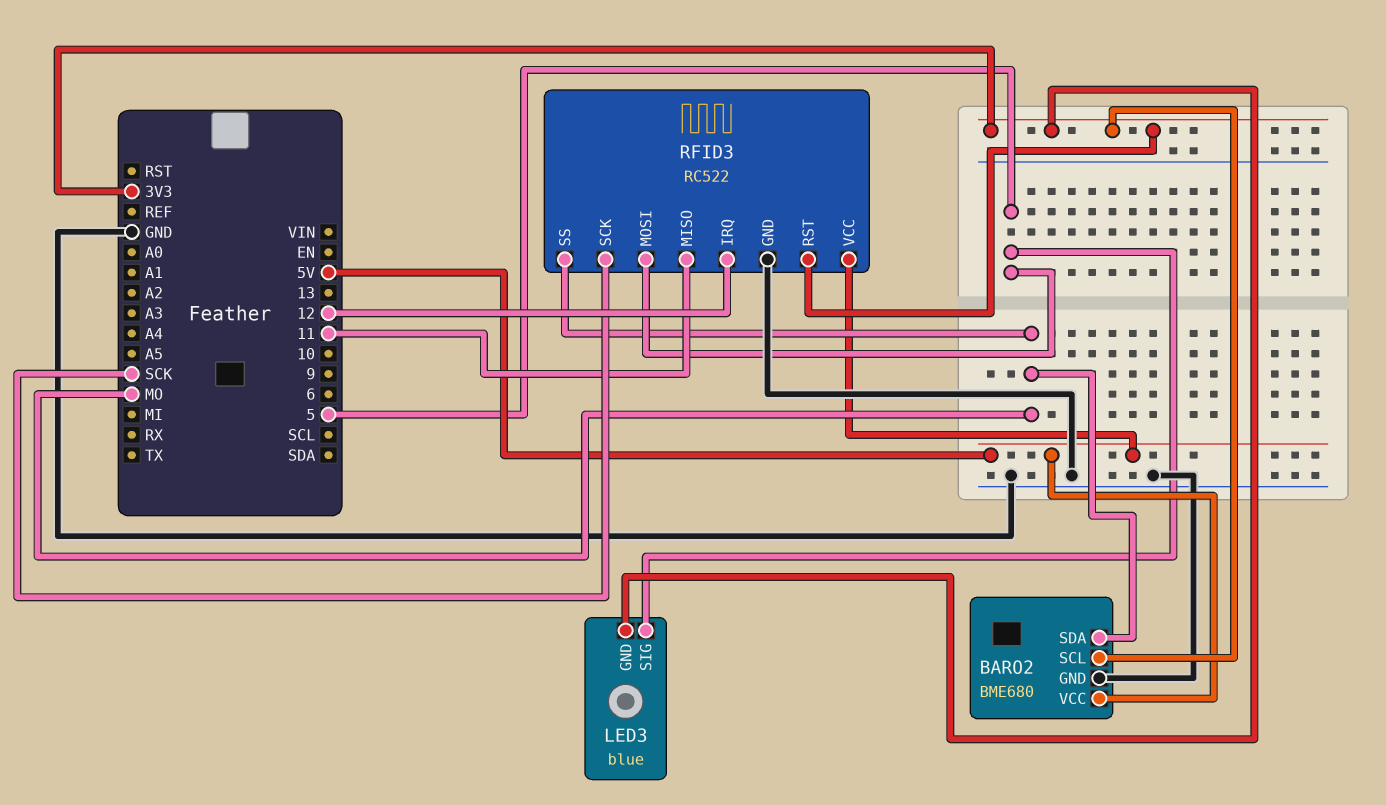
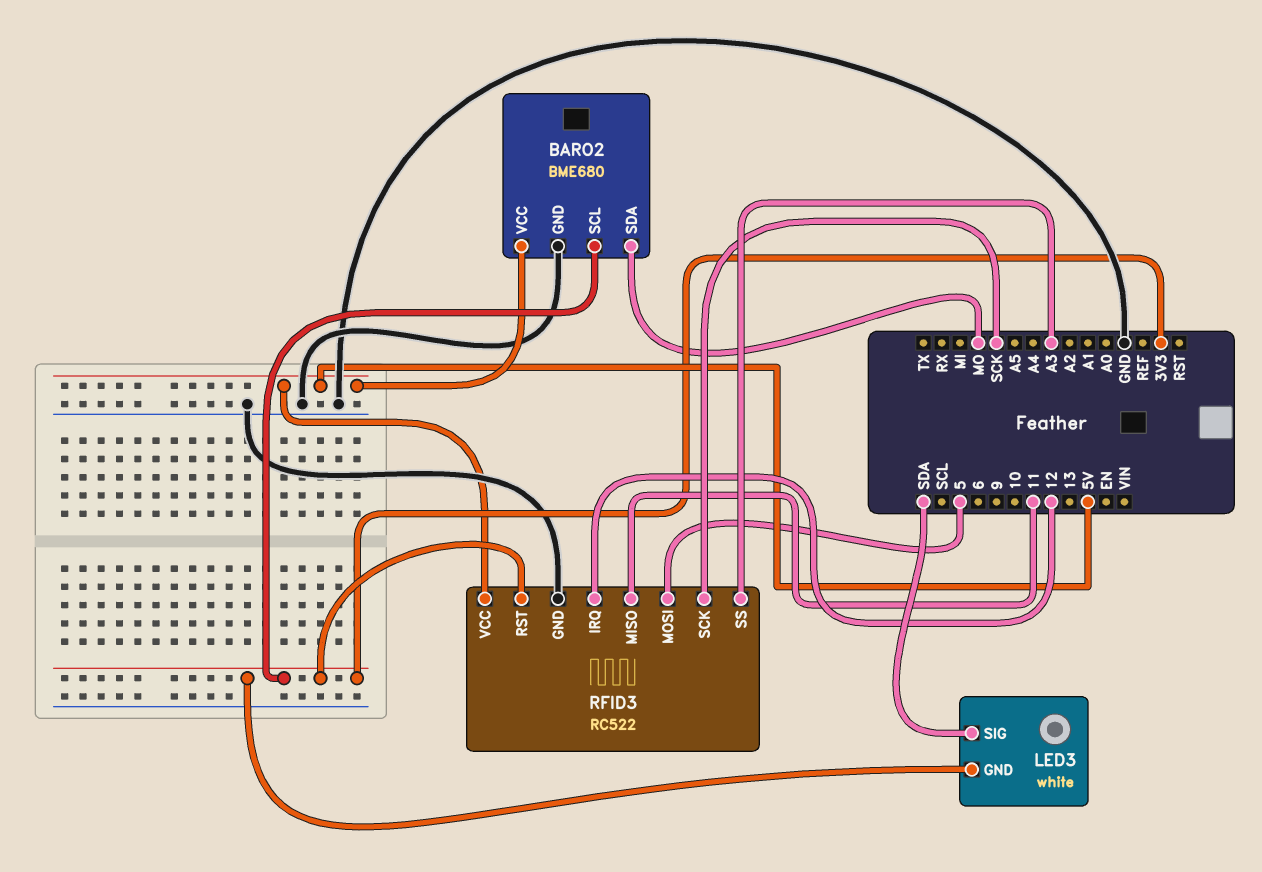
LED3: blue -> white
LED3 pin SIG: 5 -> SDA
RFID3 pin SS: MO -> A3

